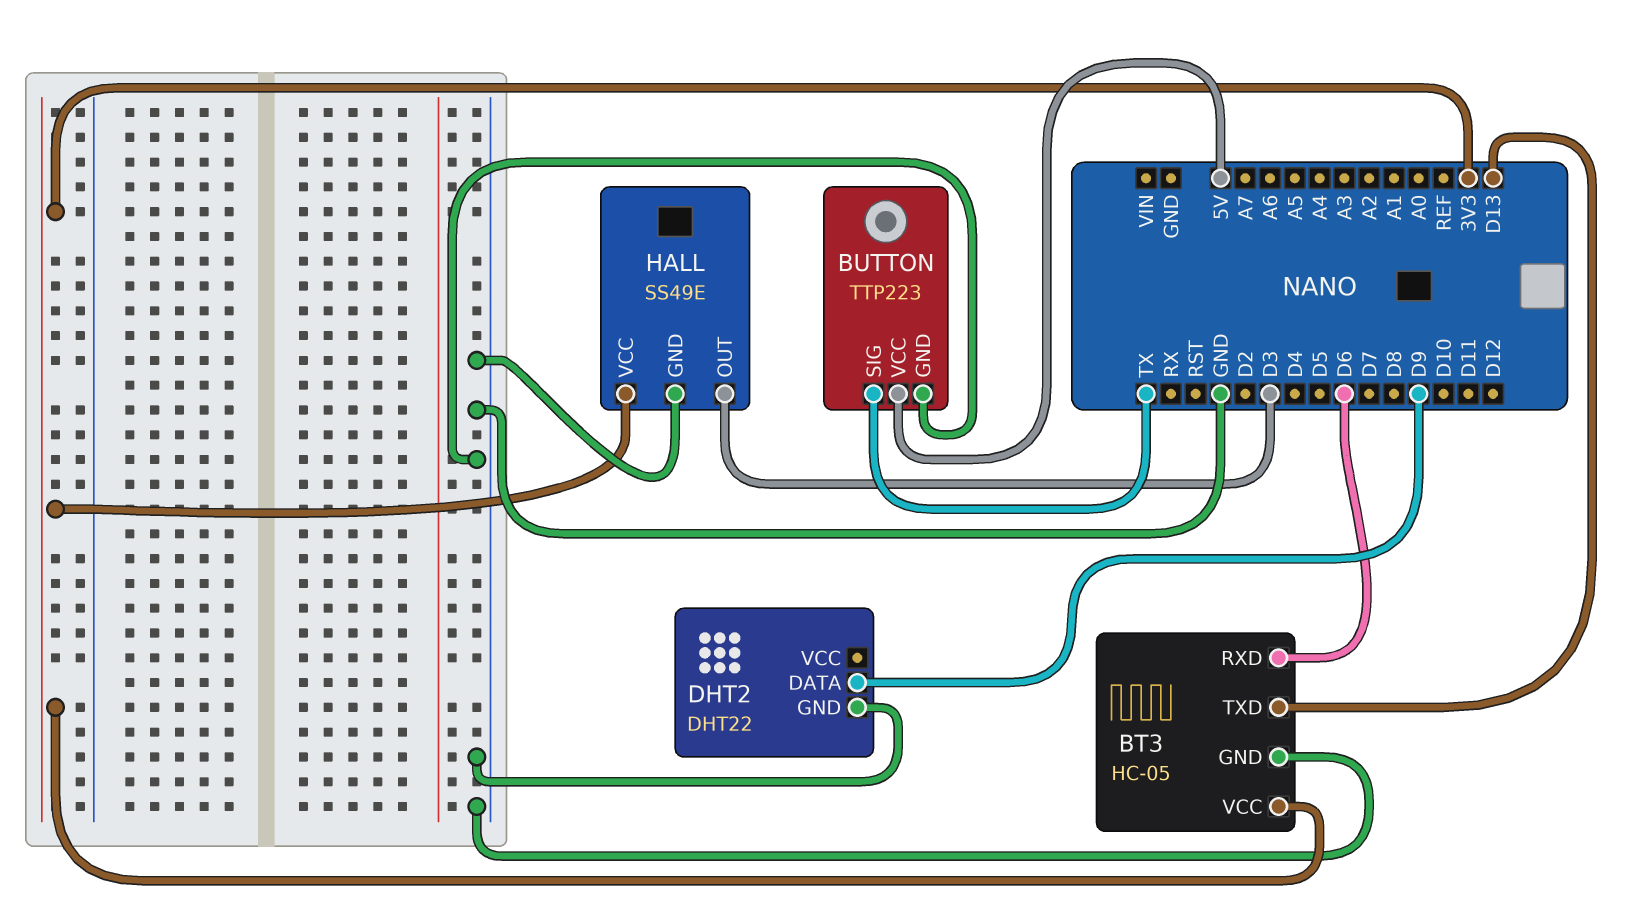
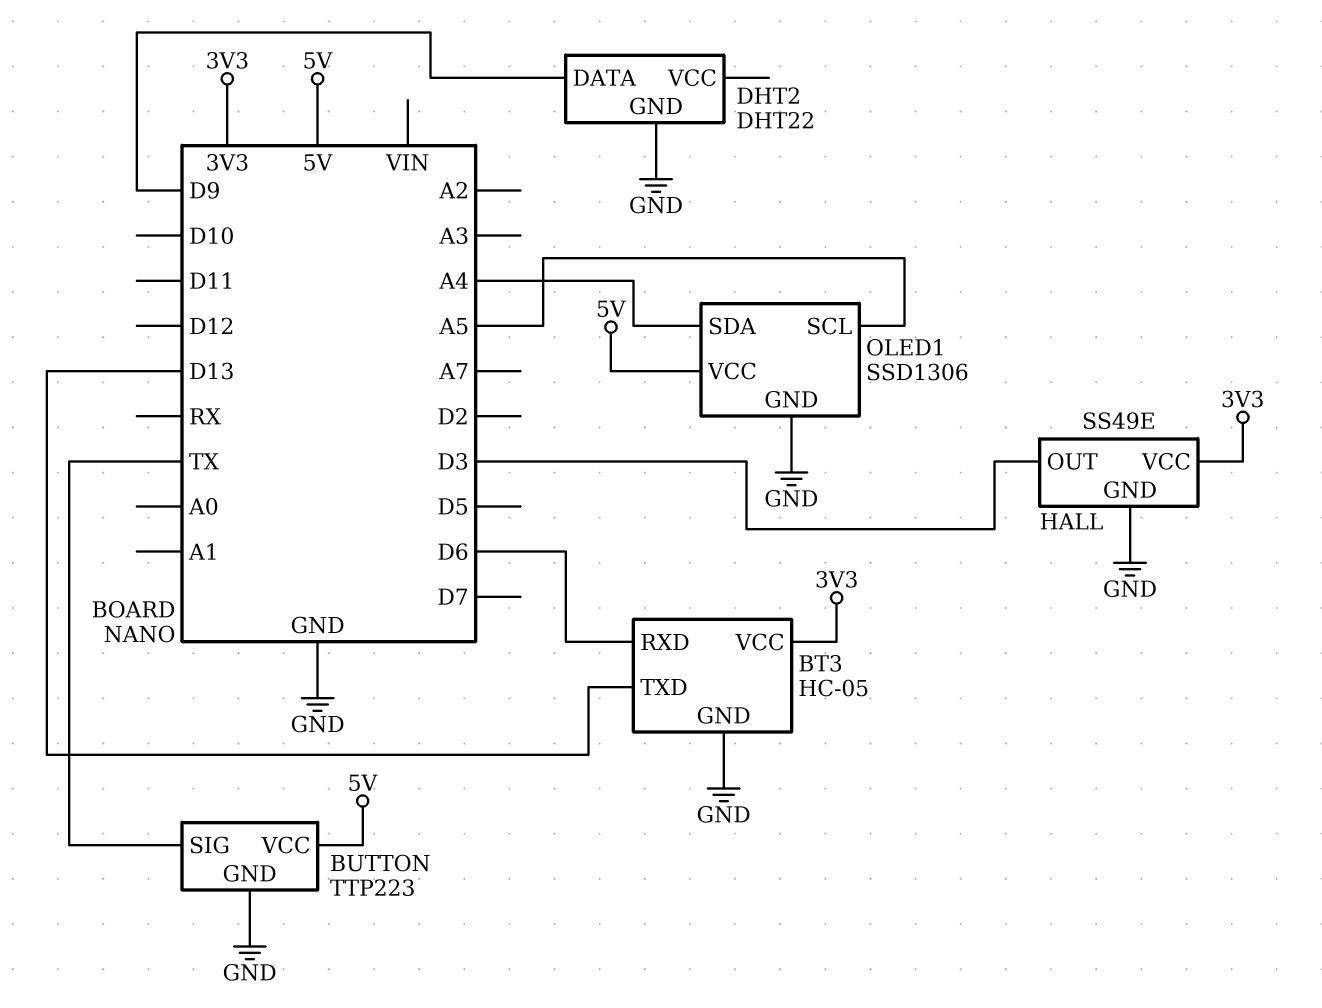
OLED1: none -> SSD1306
OLED1 pin GND: none -> GND
OLED1 pin SCL: none -> A5
OLED1 pin SDA: none -> A4
OLED1 pin VCC: none -> 5V

